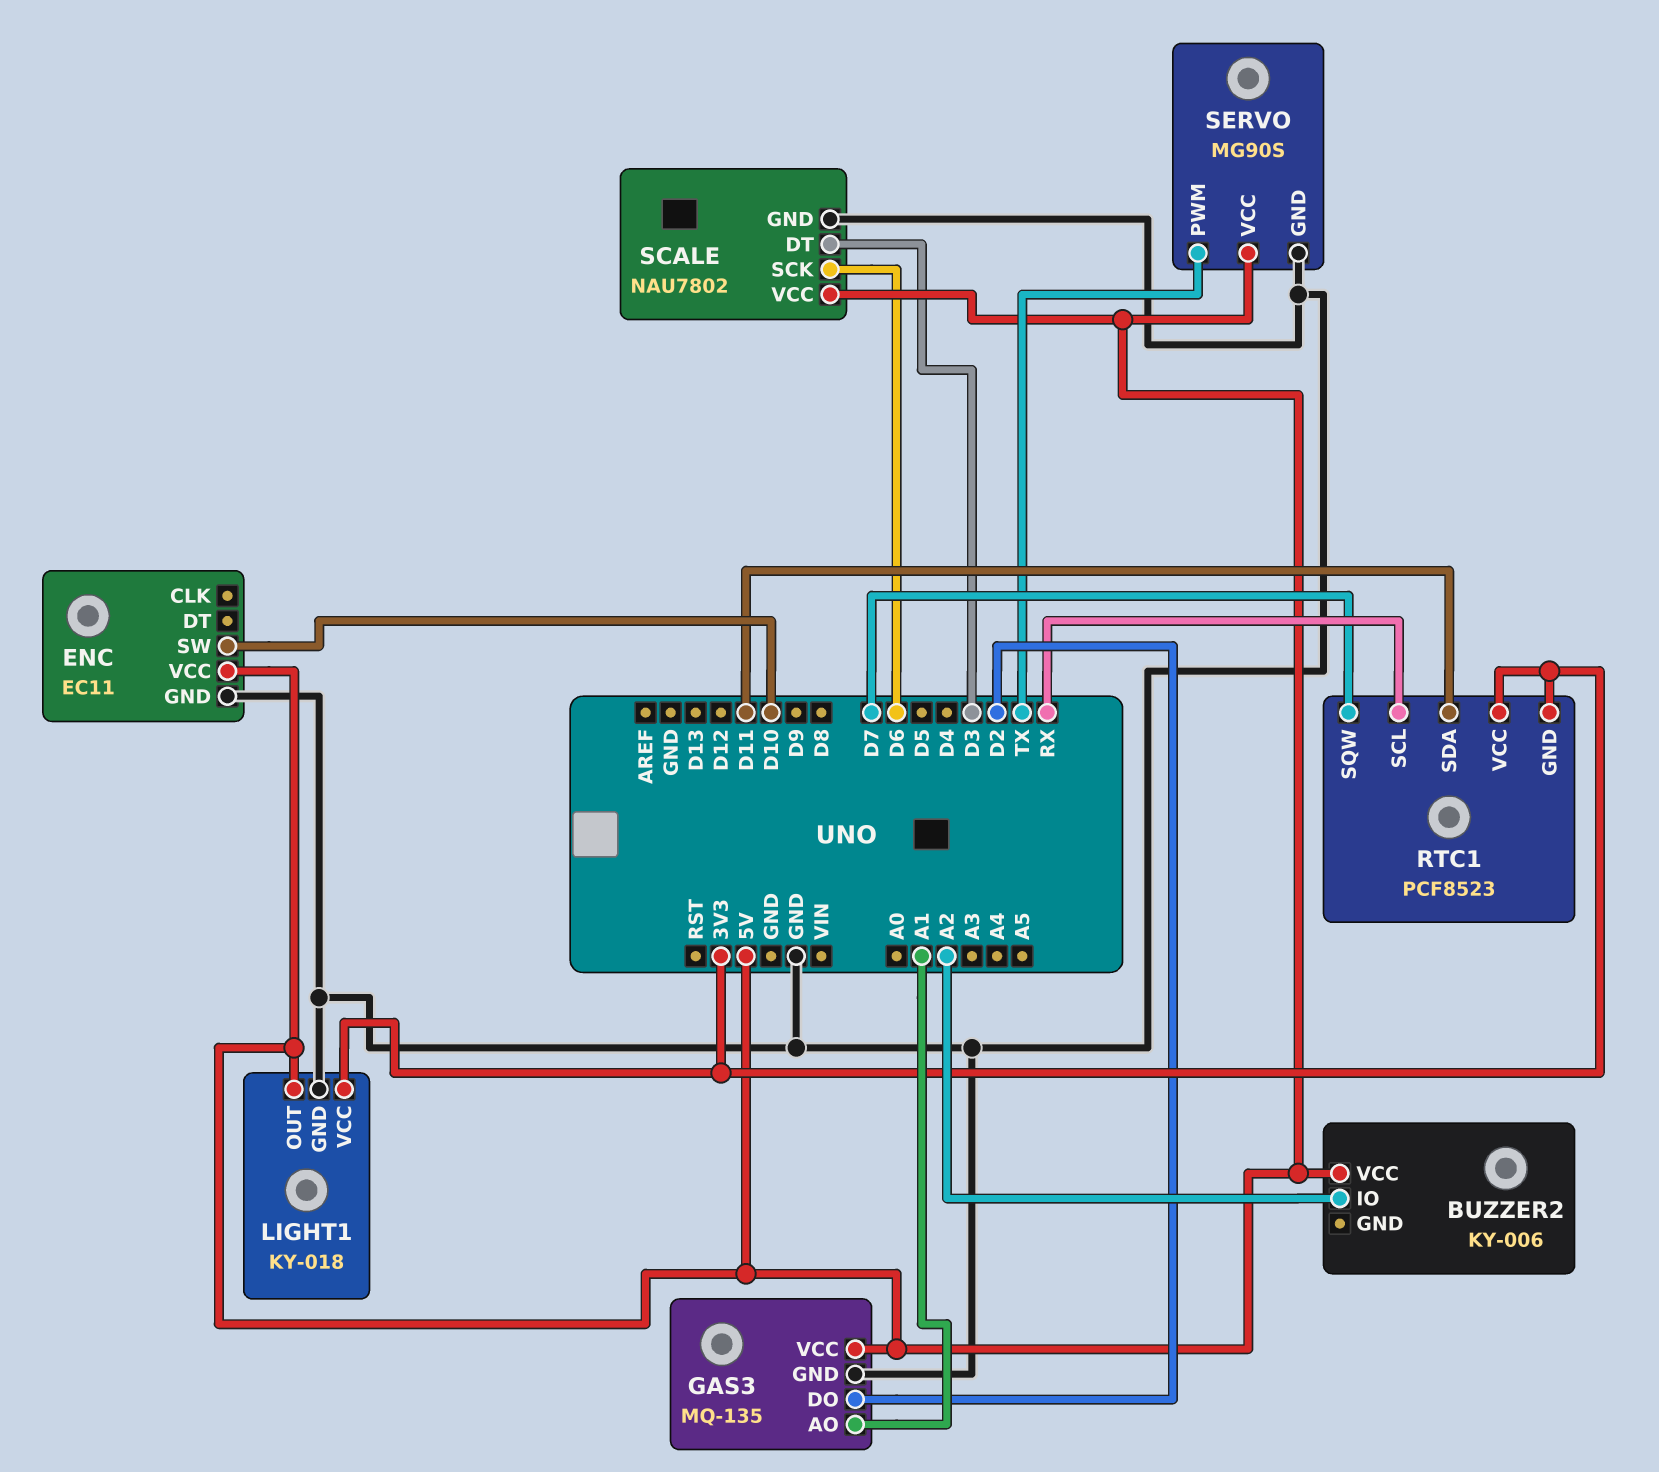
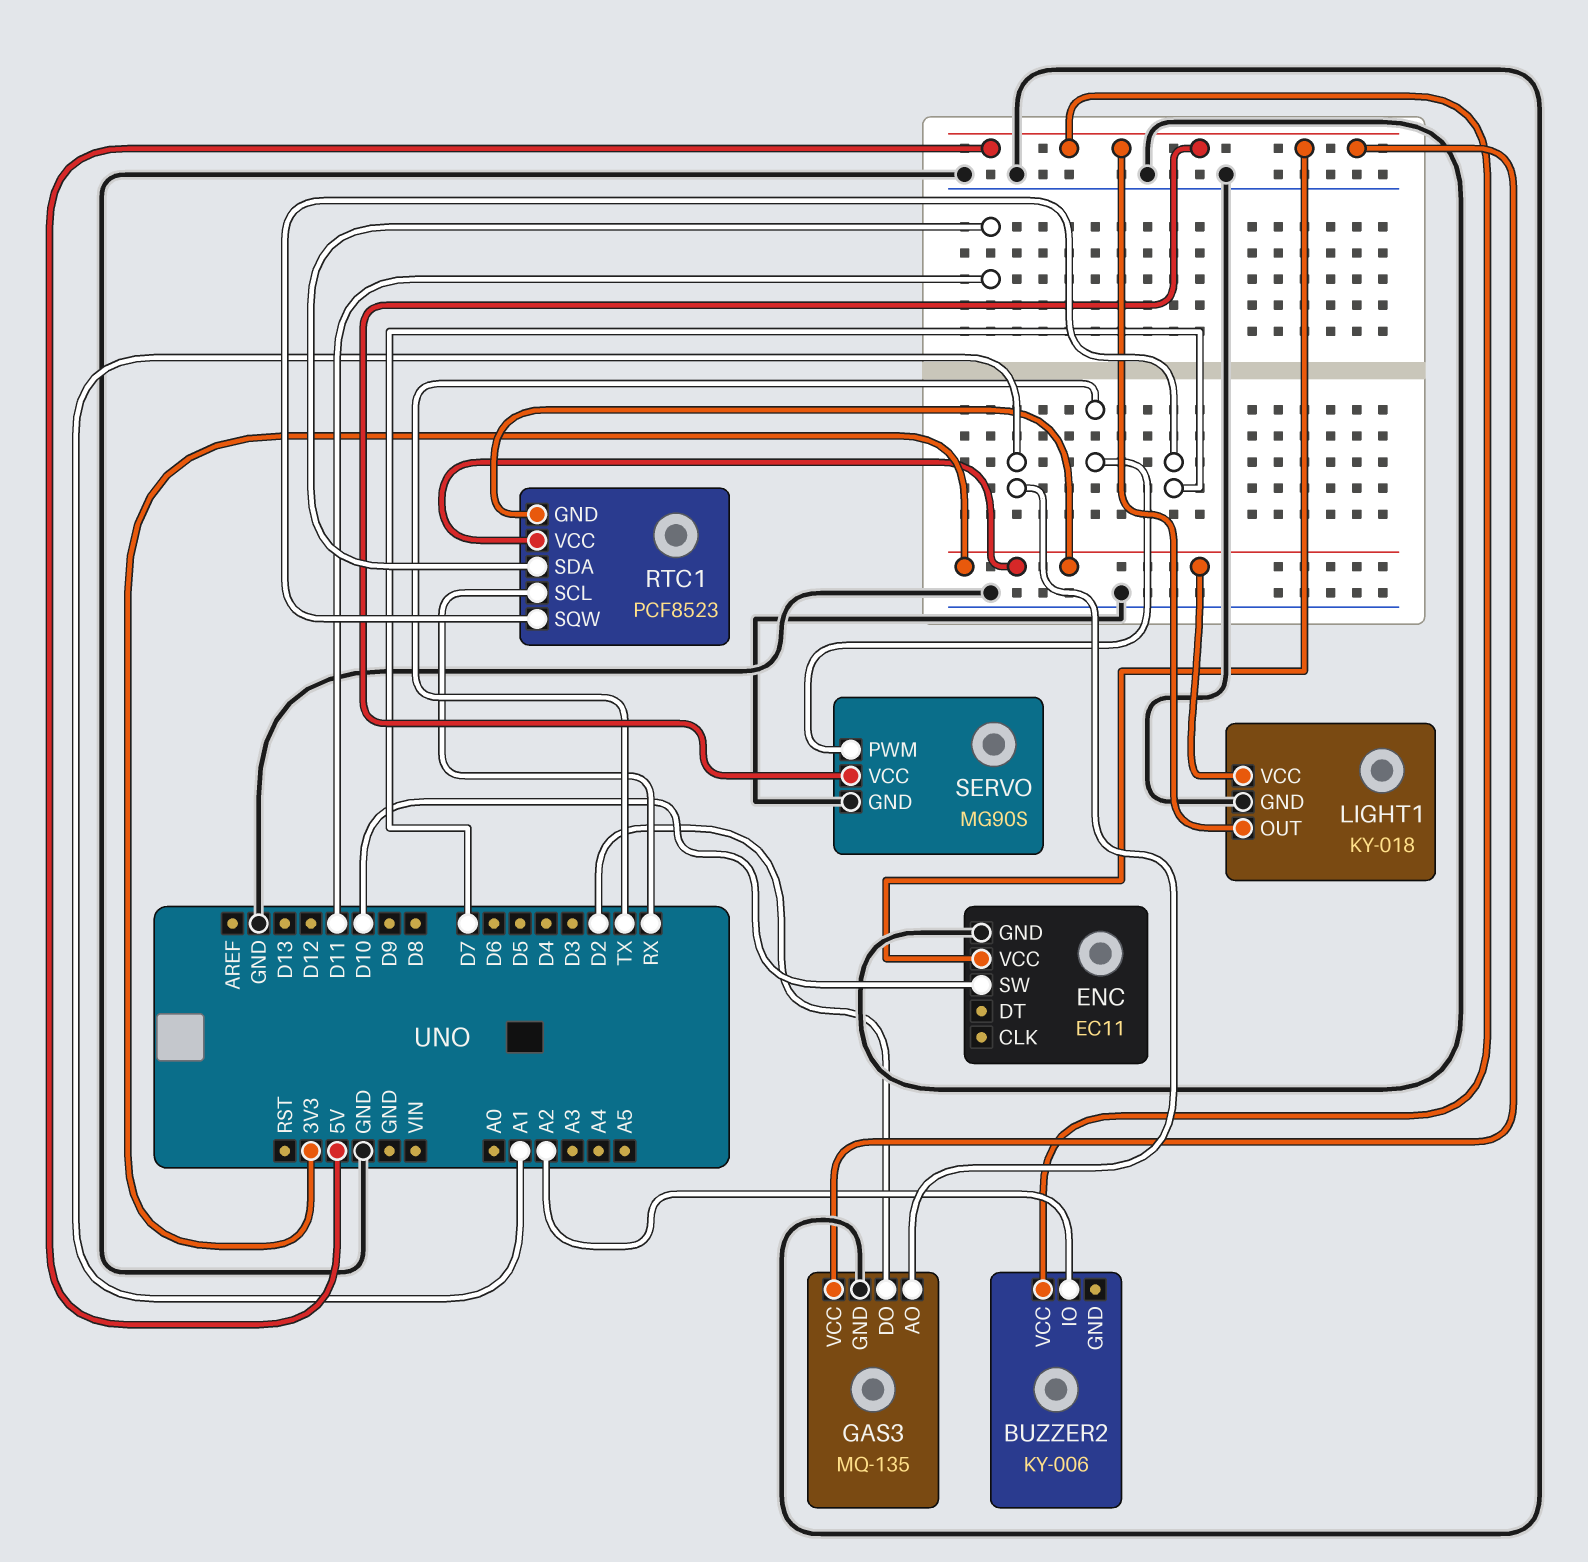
SCALE: NAU7802 -> none
SCALE pin DT: D3 -> none
SCALE pin GND: GND -> none
SCALE pin SCK: D6 -> none
SCALE pin VCC: 5V -> none

